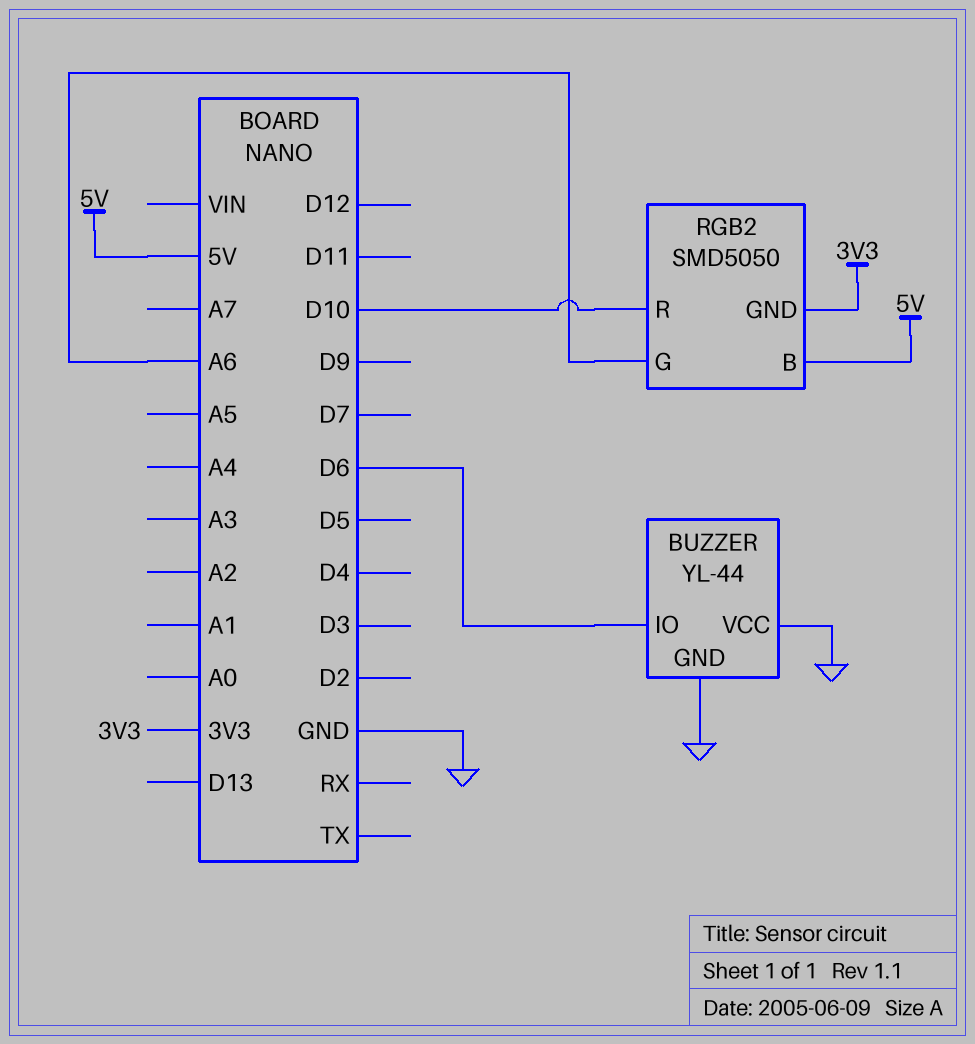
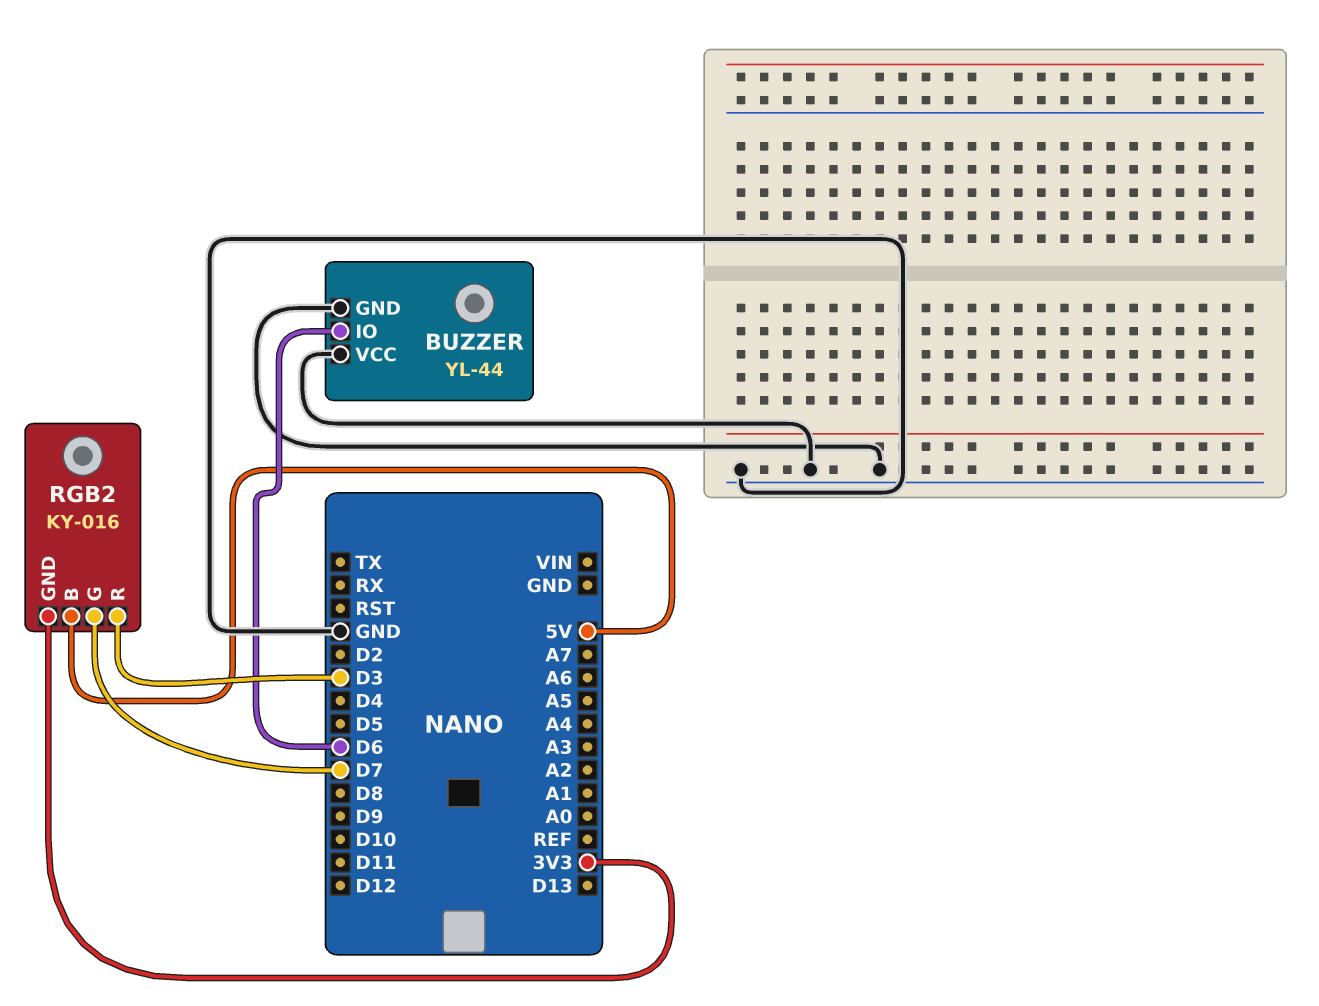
RGB2: SMD5050 -> KY-016
RGB2 pin G: A6 -> D7
RGB2 pin R: D10 -> D3

